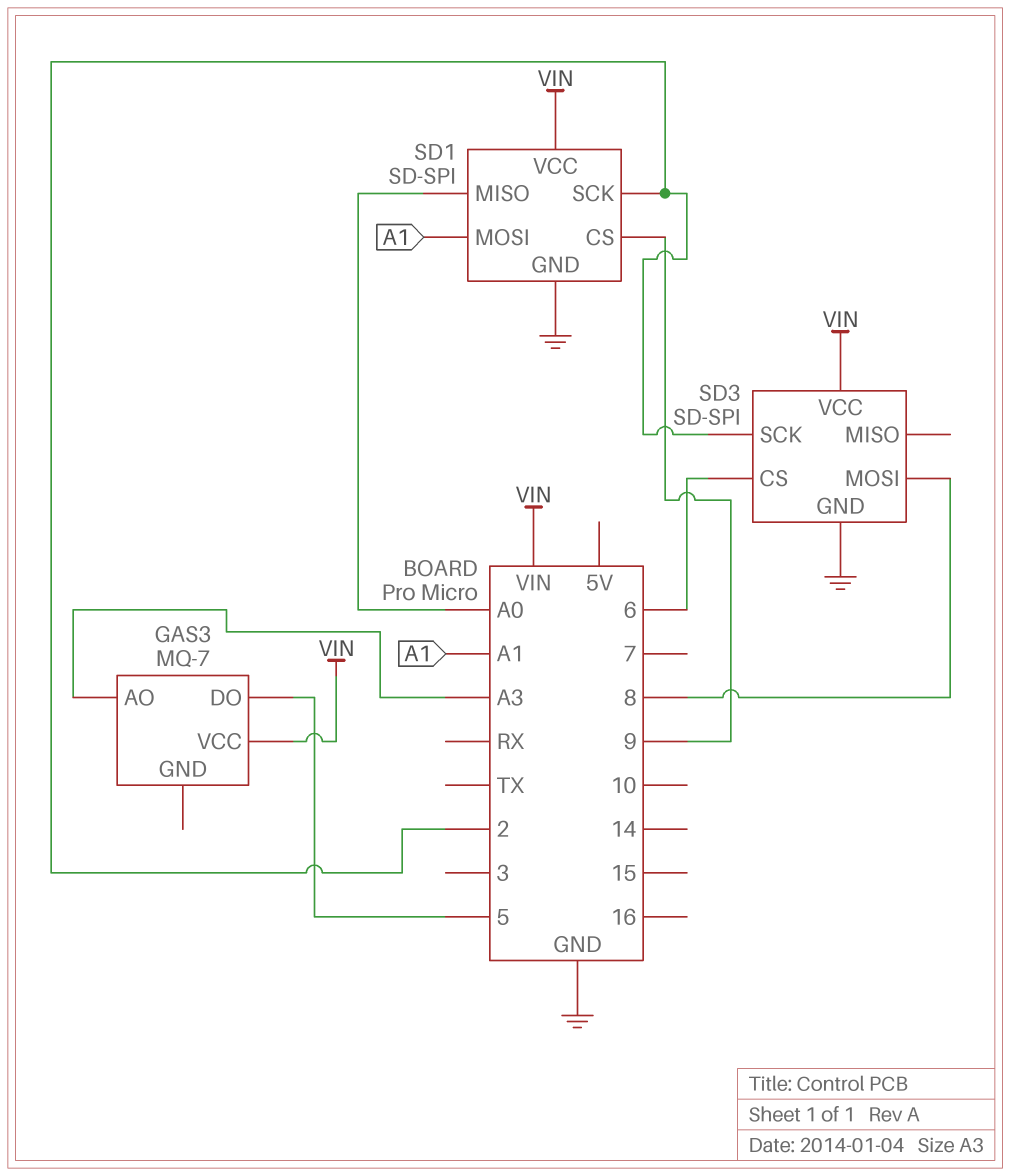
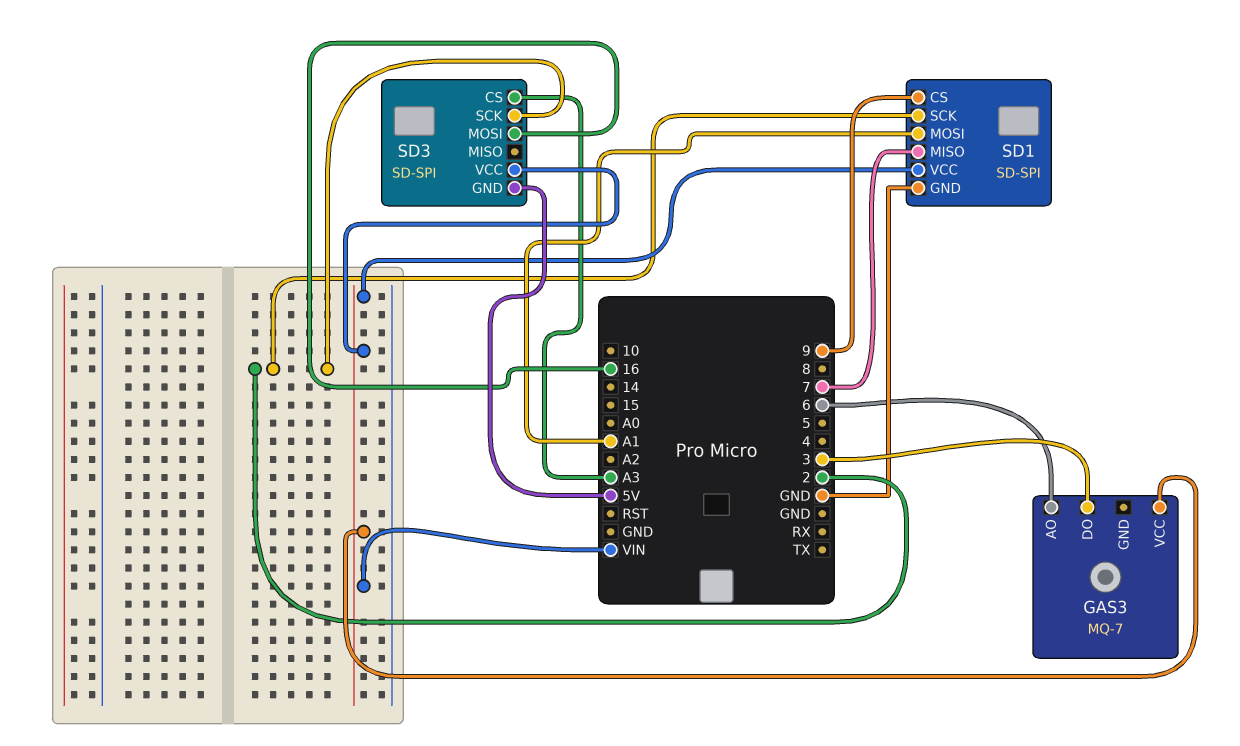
GAS3 pin AO: A3 -> 6
GAS3 pin DO: 5 -> 3
SD1 pin MISO: A0 -> 7
SD3 pin CS: 6 -> A3
SD3 pin GND: GND -> 5V
SD3 pin MOSI: 8 -> 16

